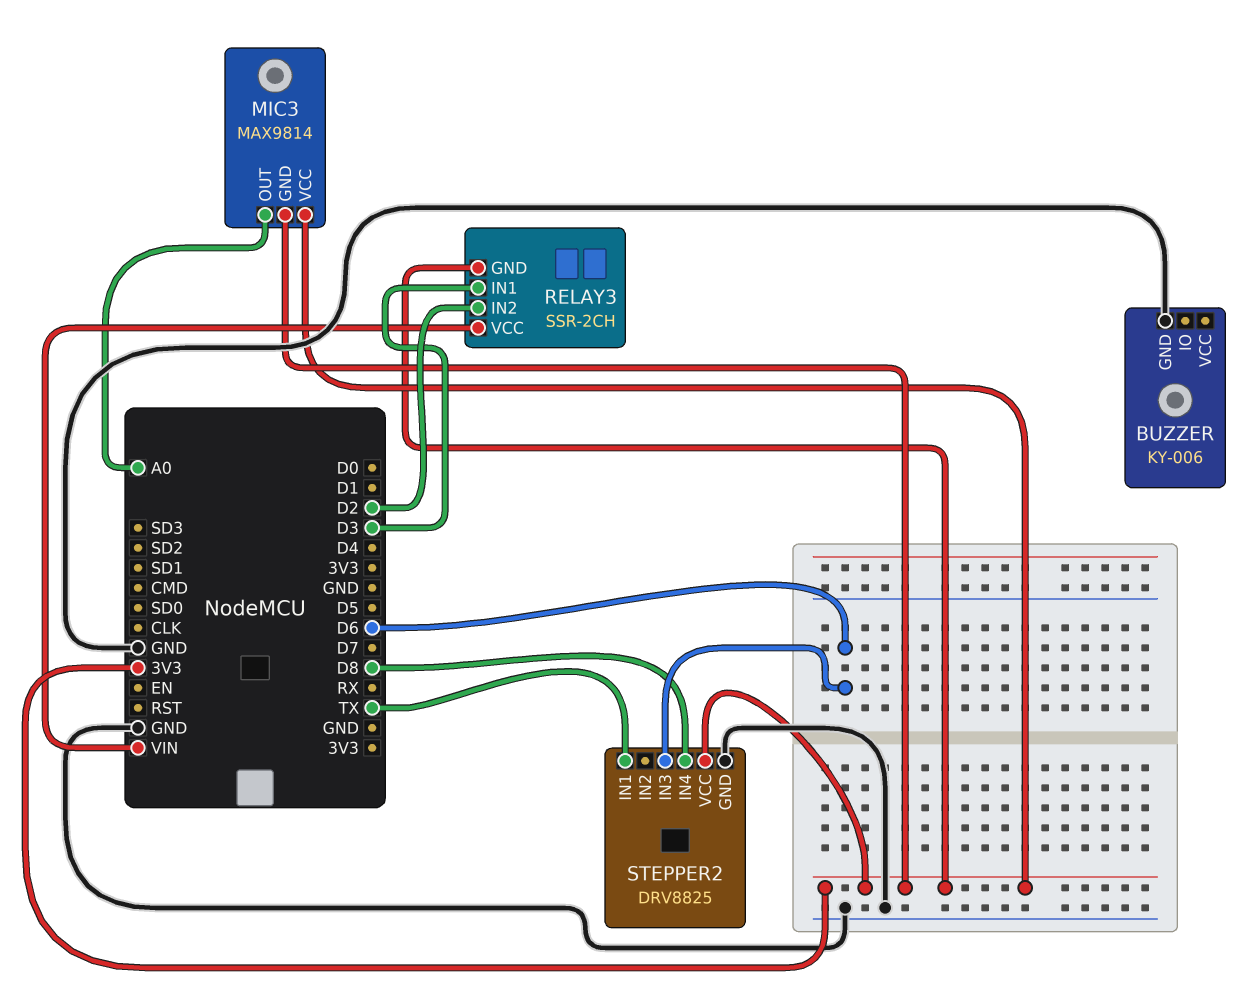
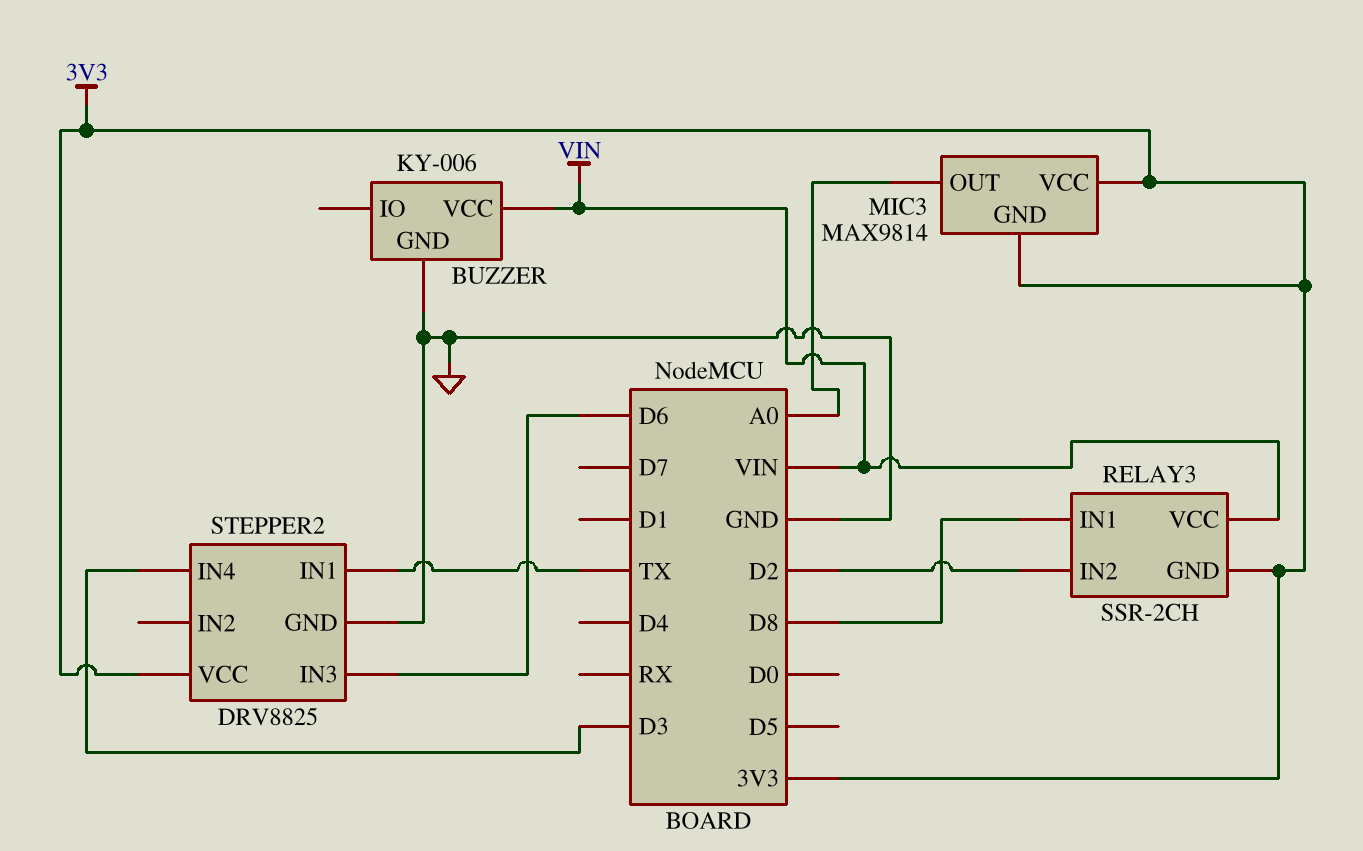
BUZZER pin VCC: none -> VIN
RELAY3 pin IN1: D3 -> D8
STEPPER2 pin IN4: D8 -> D3

